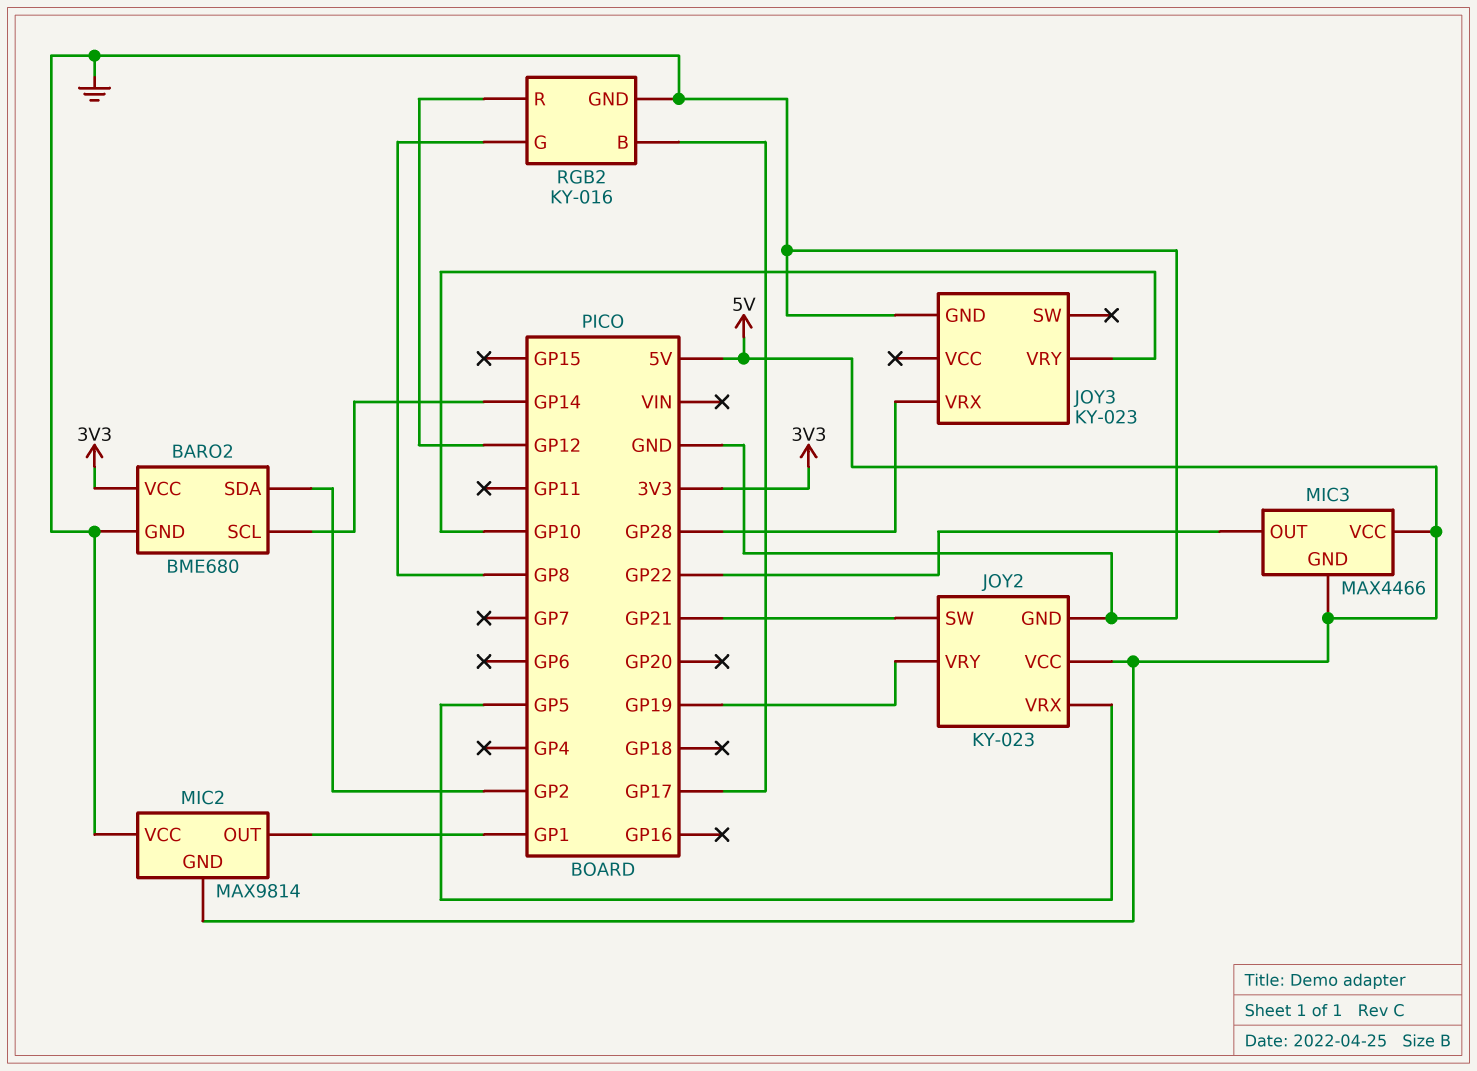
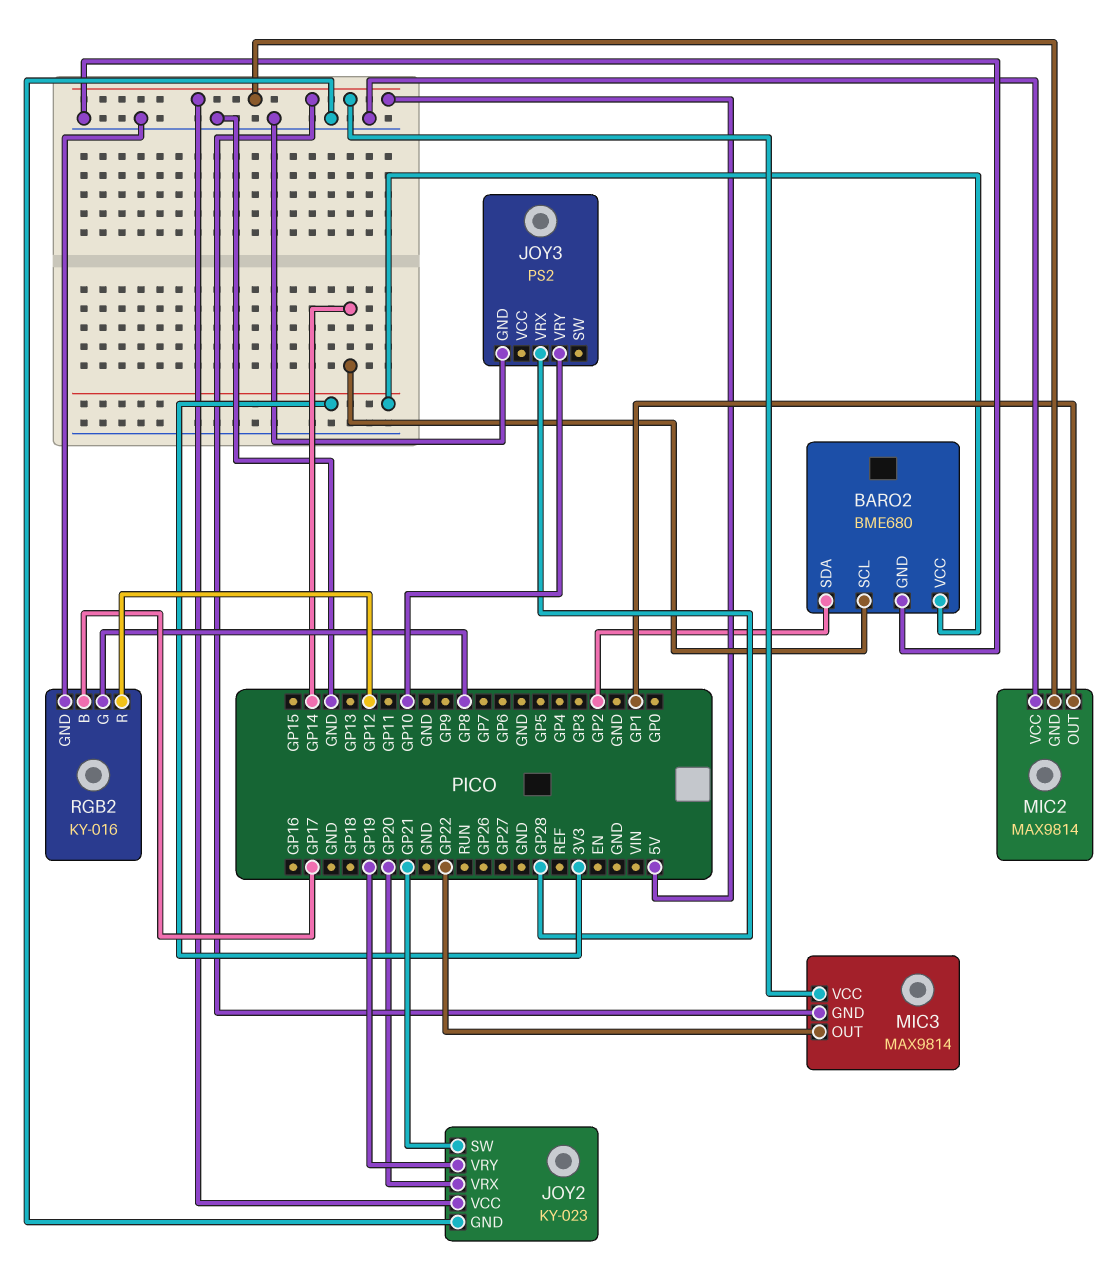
JOY2 pin VRX: GP5 -> GP20
JOY3: KY-023 -> PS2
MIC3: MAX4466 -> MAX9814

